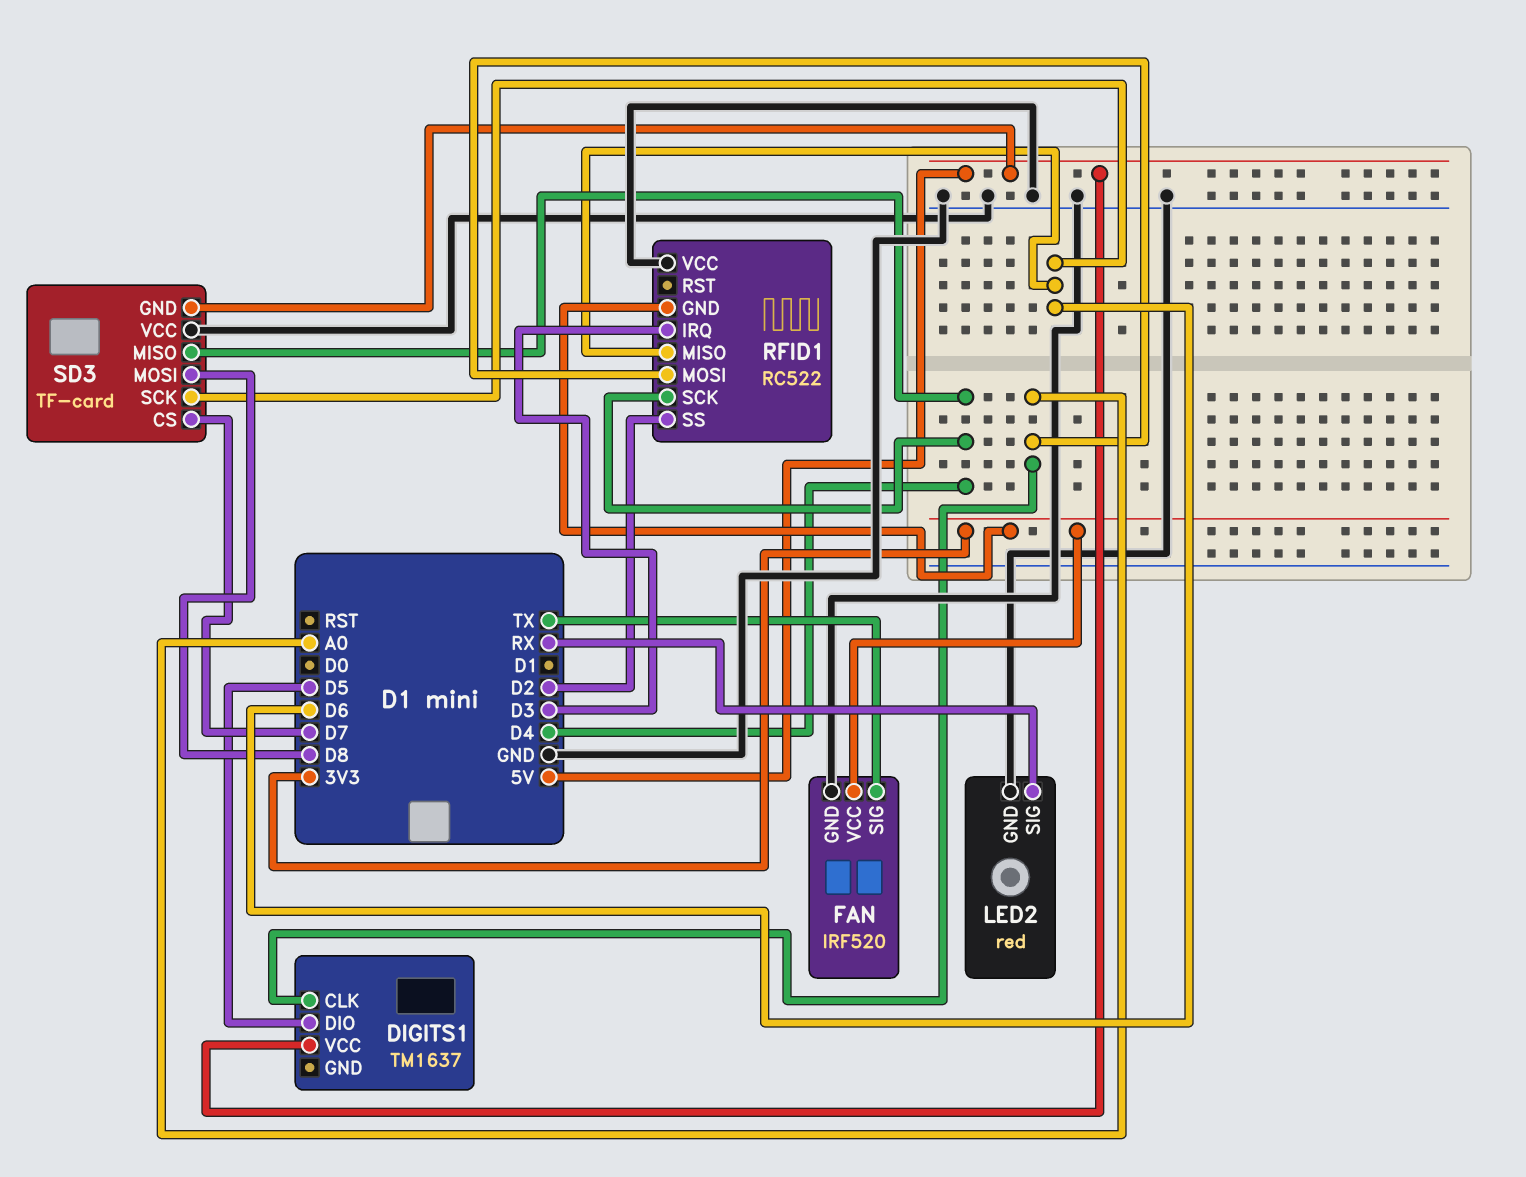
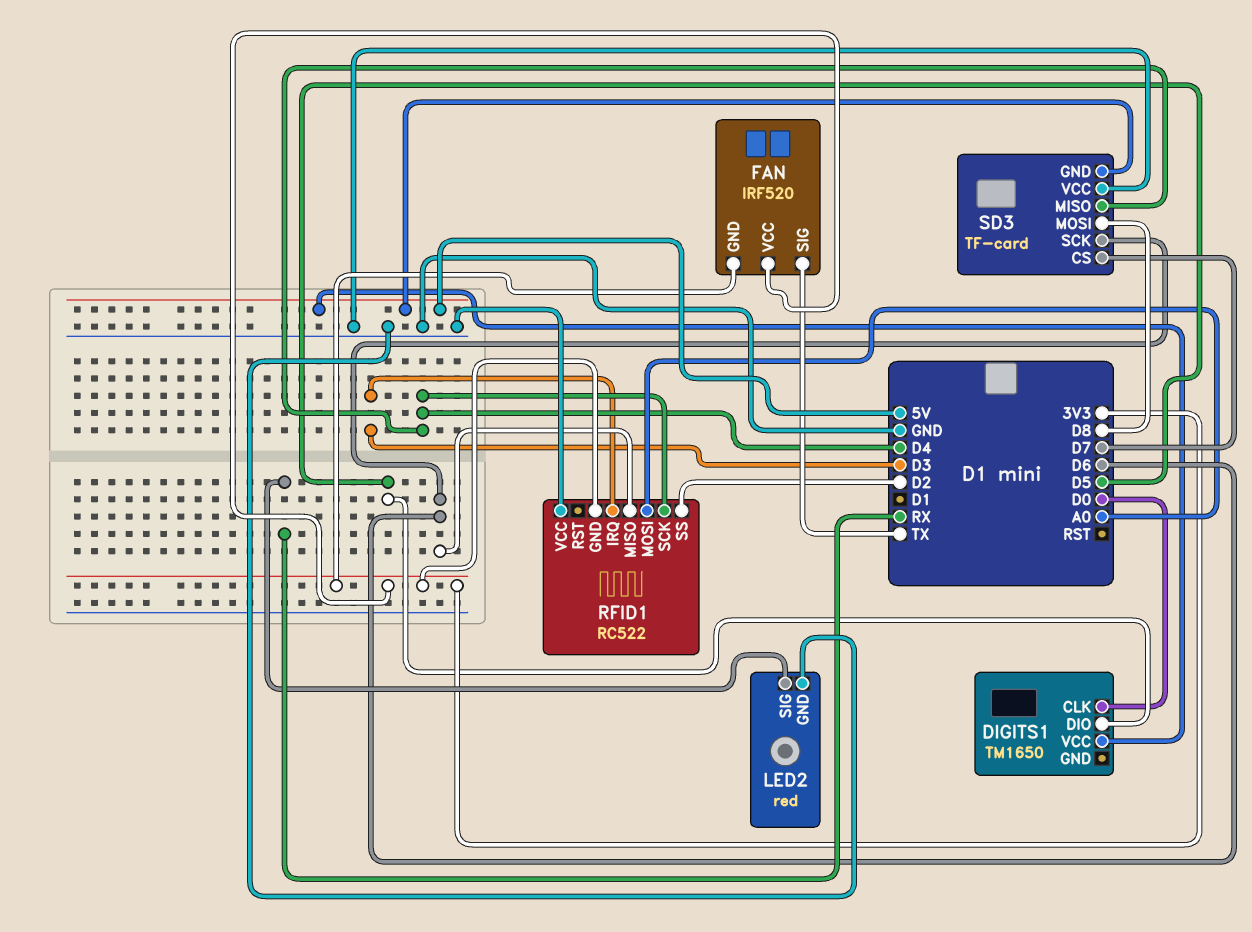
DIGITS1: TM1637 -> TM1650
DIGITS1 pin CLK: A0 -> D0
FAN pin GND: GND -> 3V3

